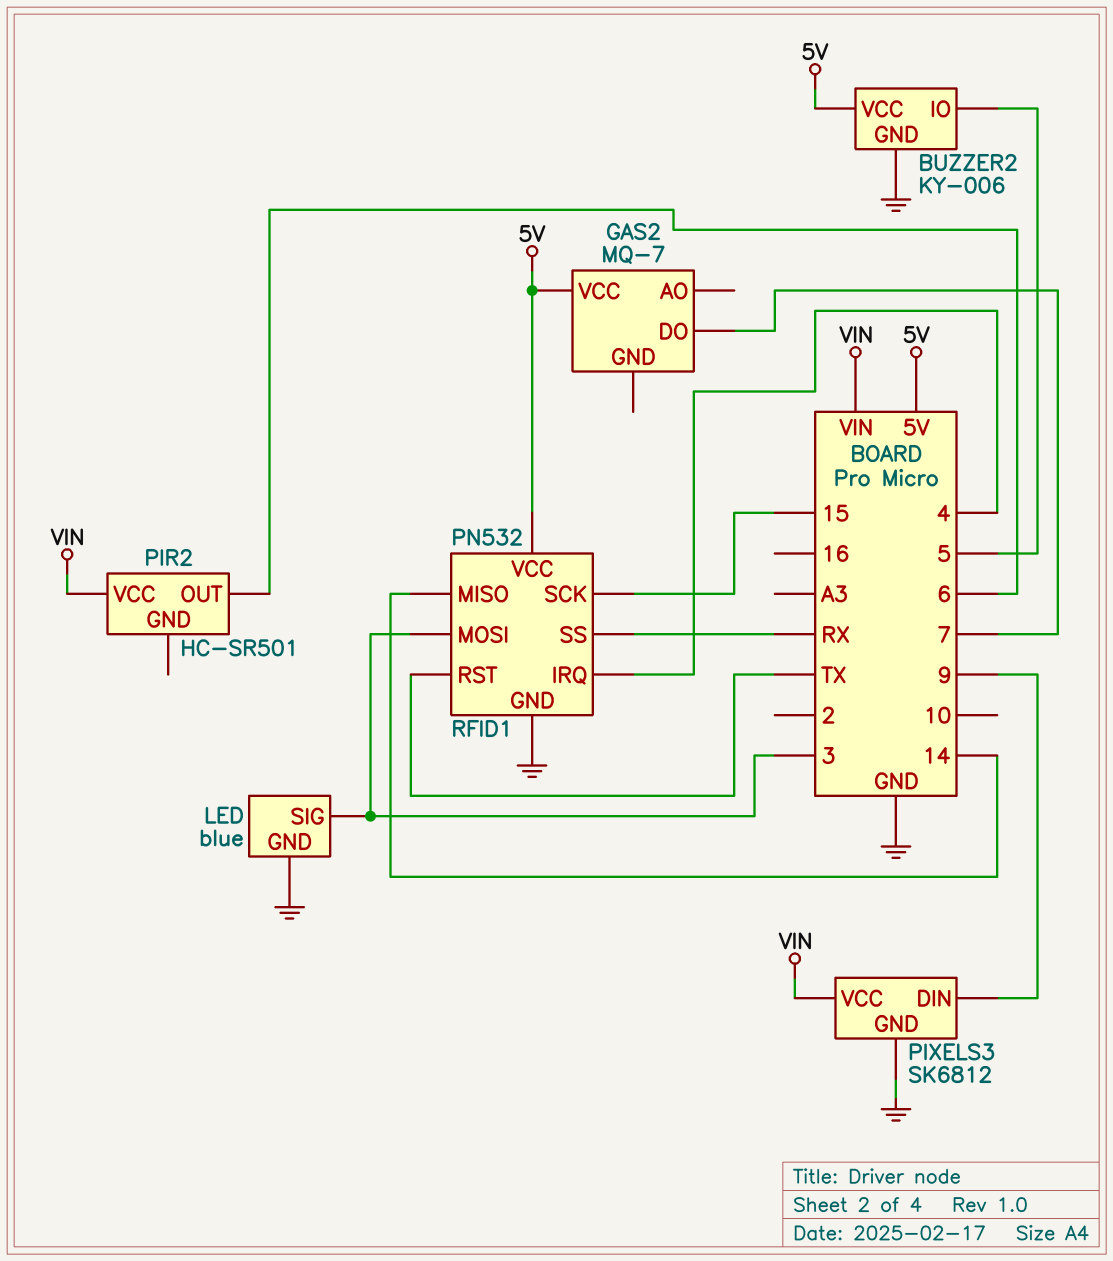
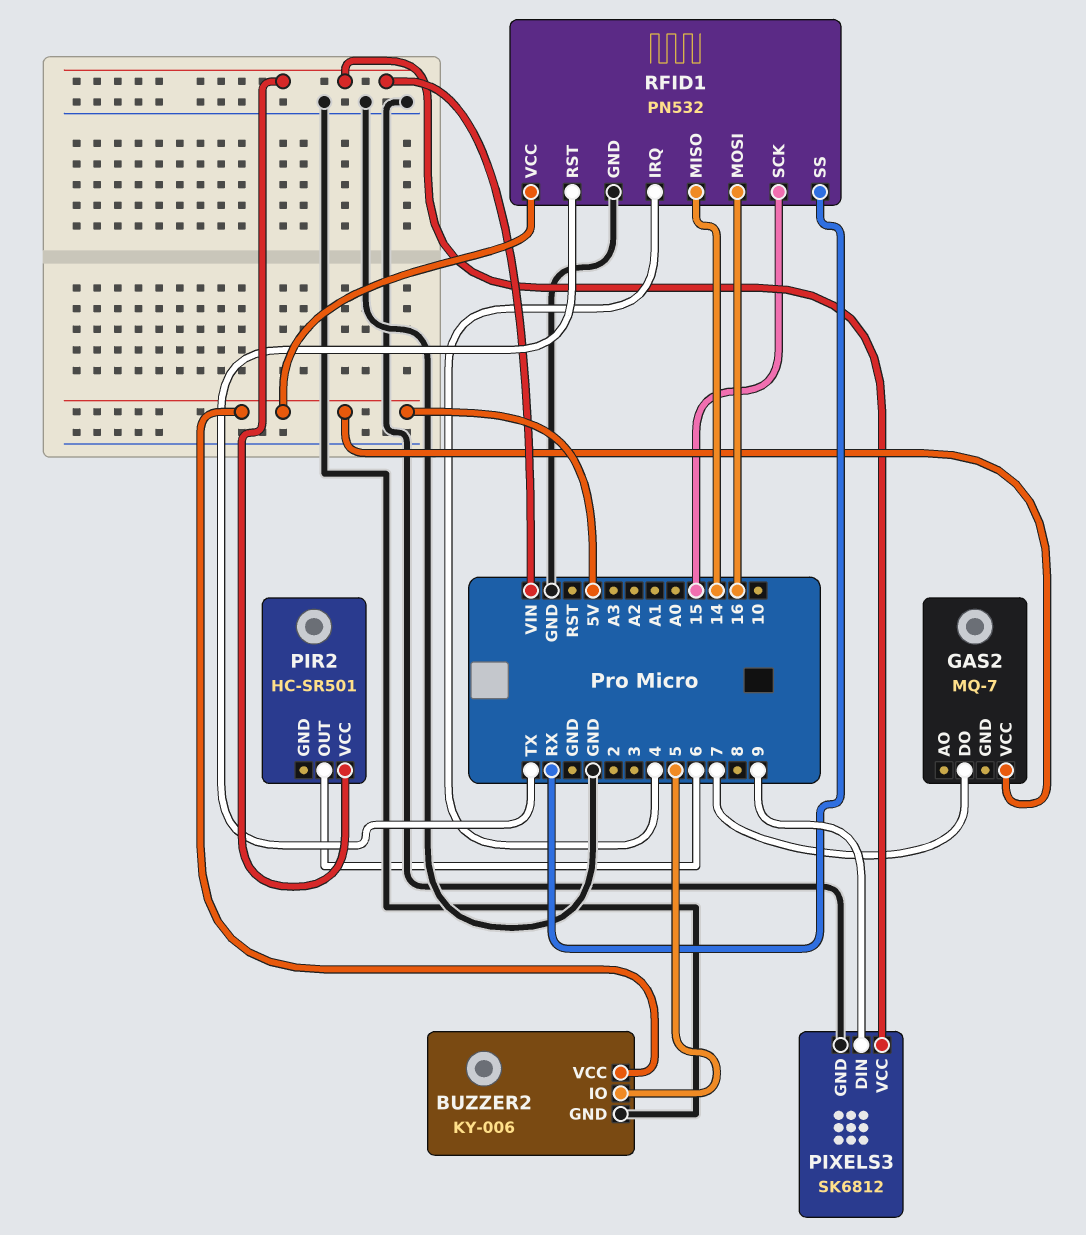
LED: blue -> none
LED pin GND: GND -> none
LED pin SIG: 3 -> none
RFID1 pin MOSI: 3 -> 16

